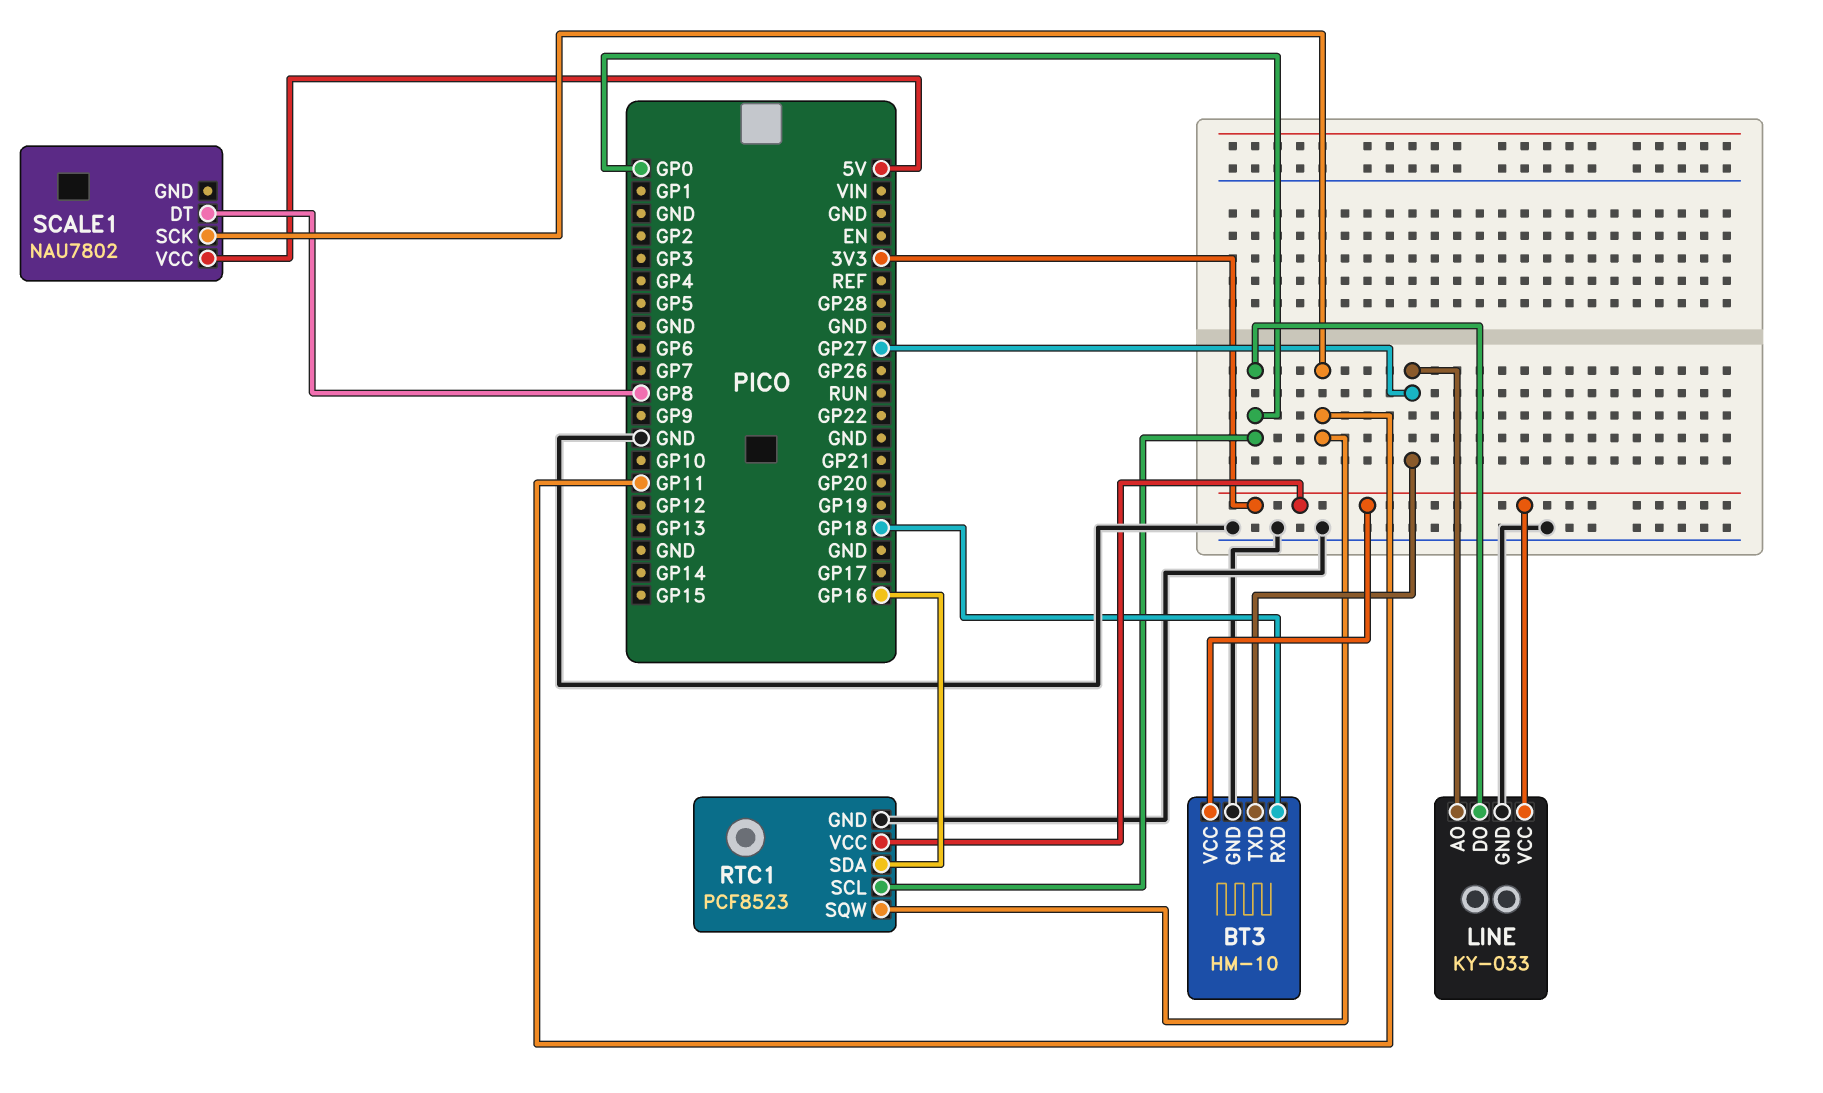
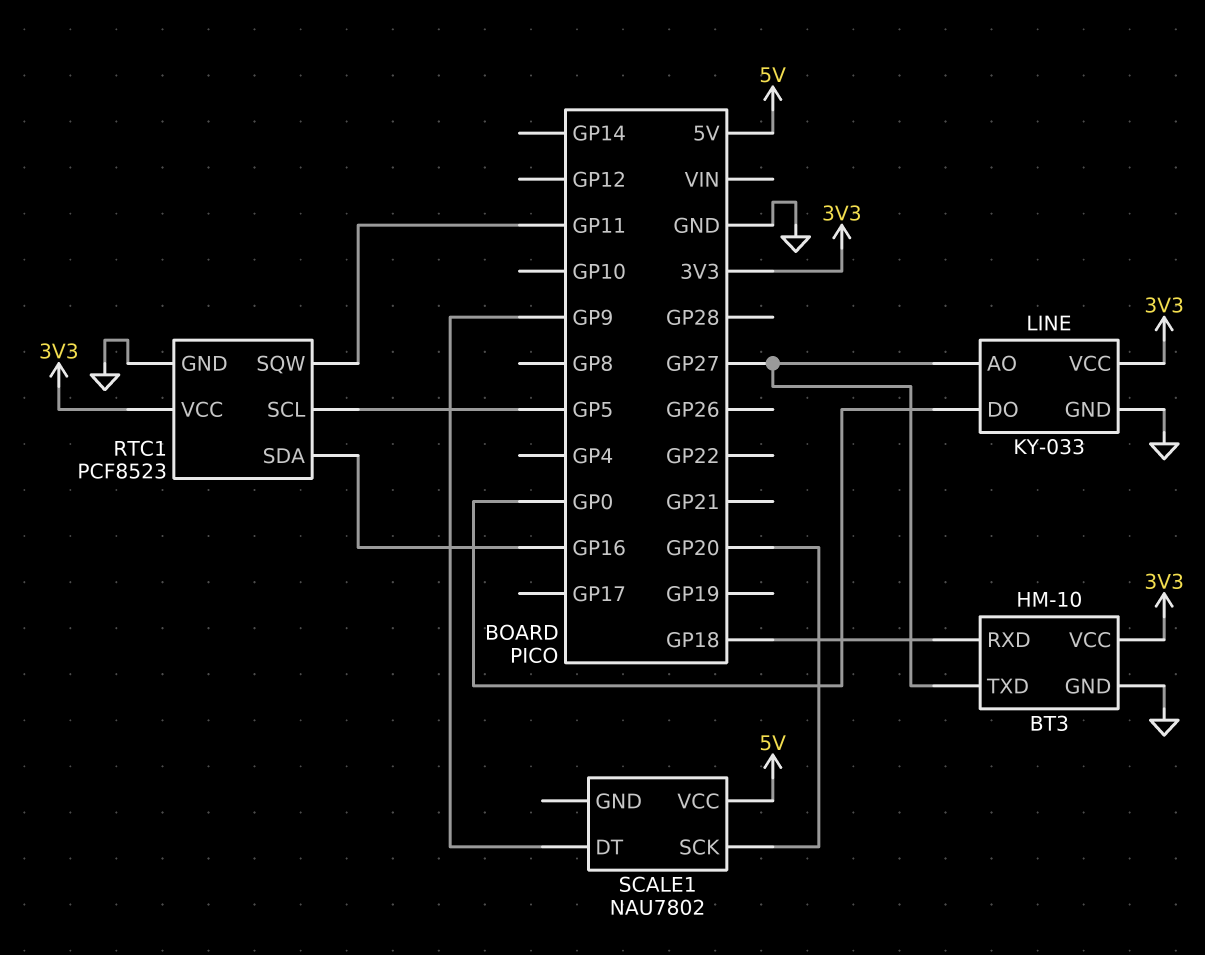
RTC1 pin SCL: GP0 -> GP5
SCALE1 pin DT: GP8 -> GP9
SCALE1 pin SCK: GP11 -> GP20

